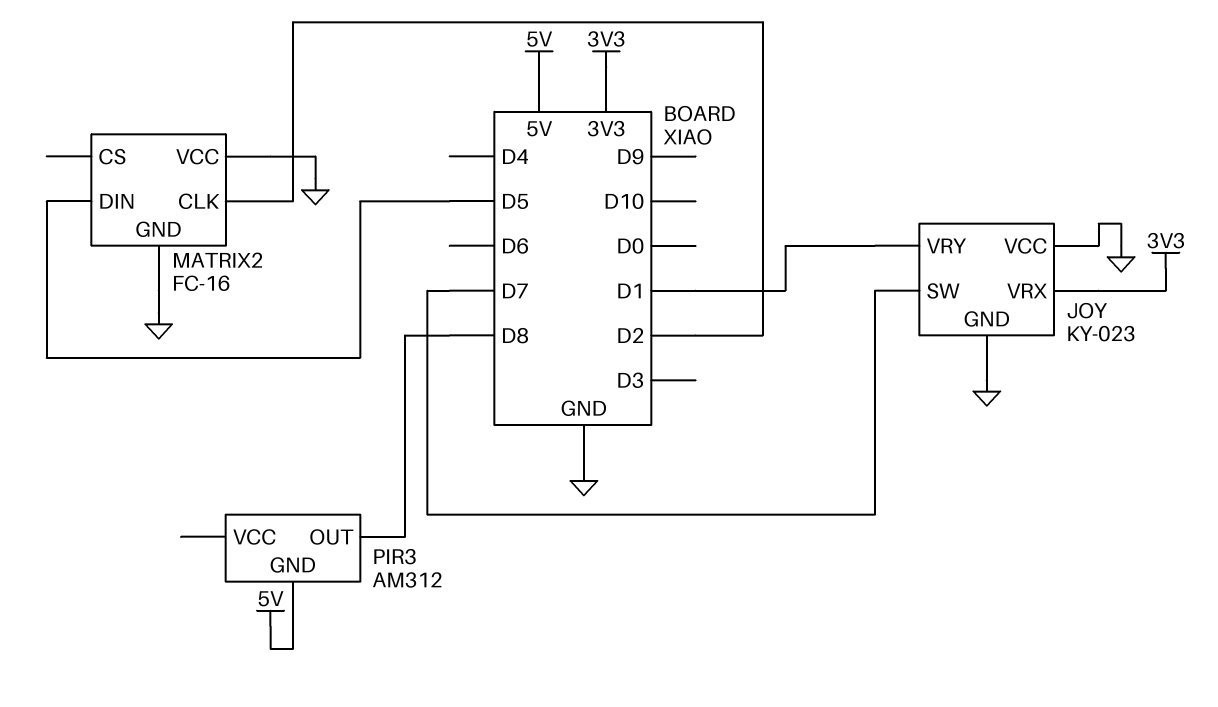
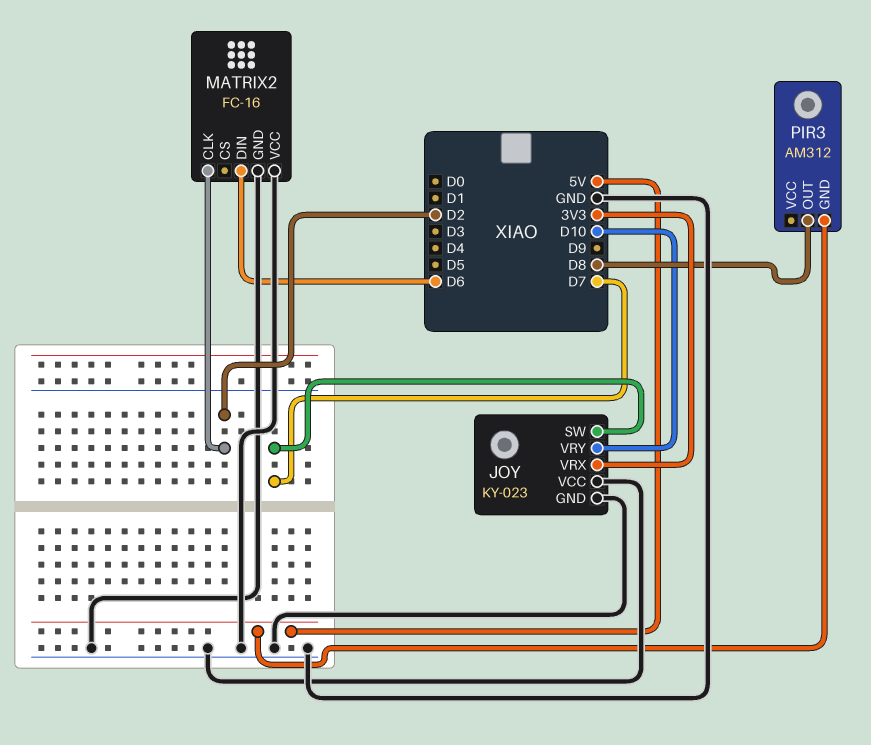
JOY pin VRY: D1 -> D10
MATRIX2 pin DIN: D5 -> D6

